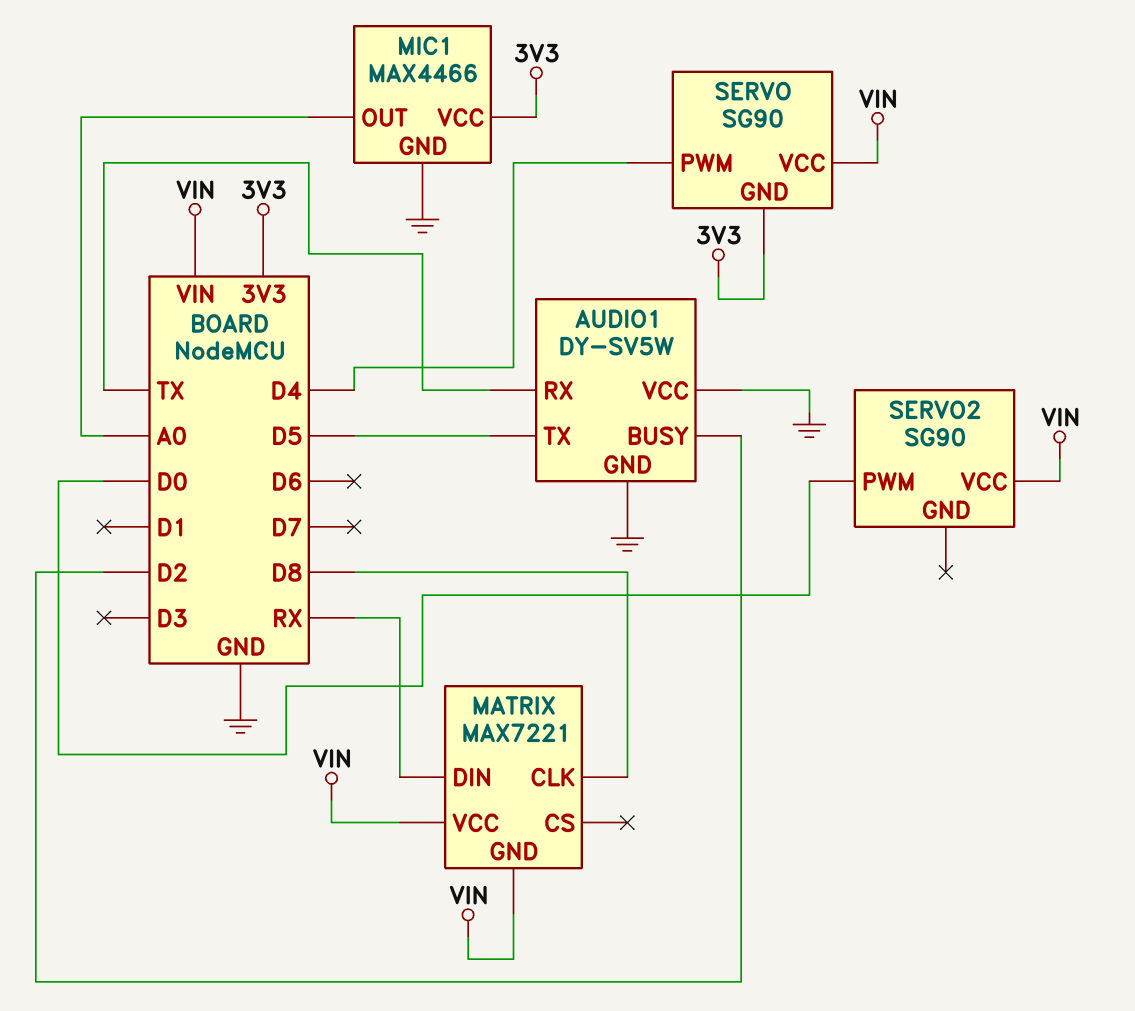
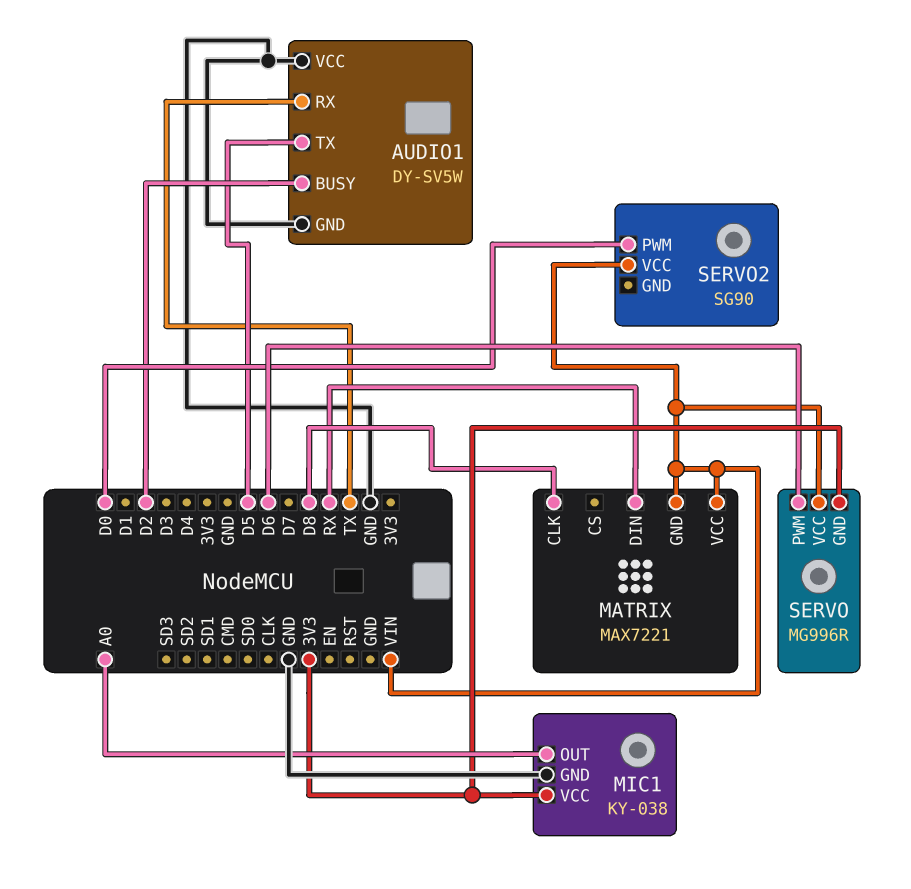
MIC1: MAX4466 -> KY-038
SERVO: SG90 -> MG996R
SERVO pin PWM: D4 -> D6

